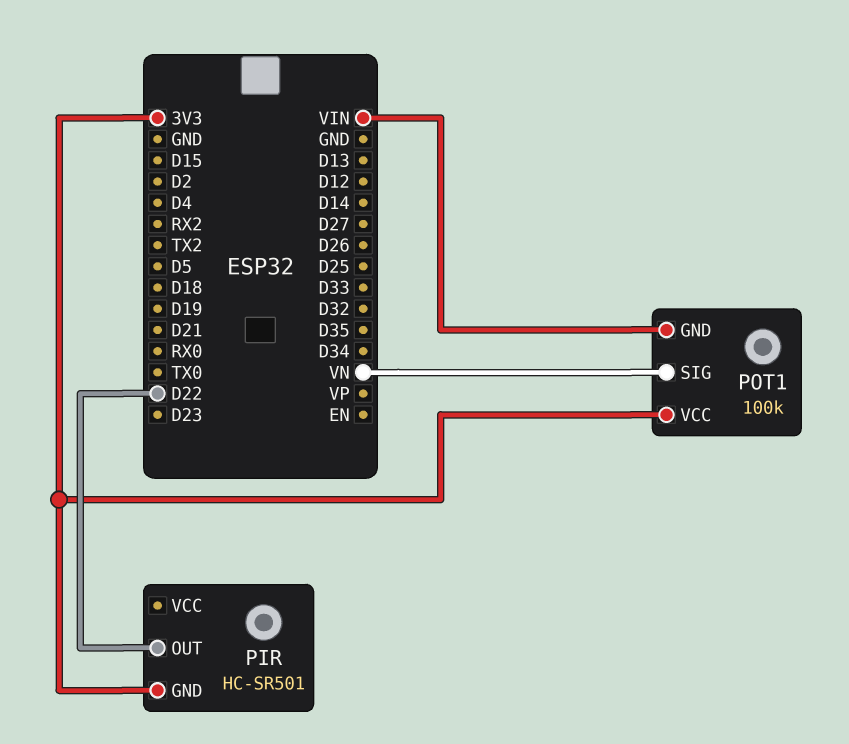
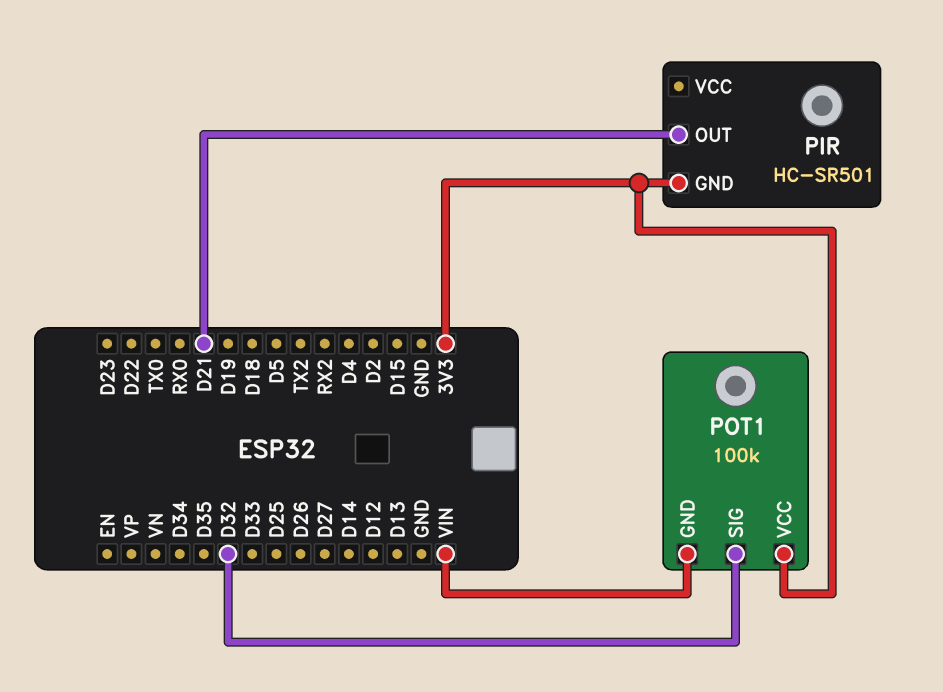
PIR pin OUT: D22 -> D21
POT1 pin SIG: VN -> D32

